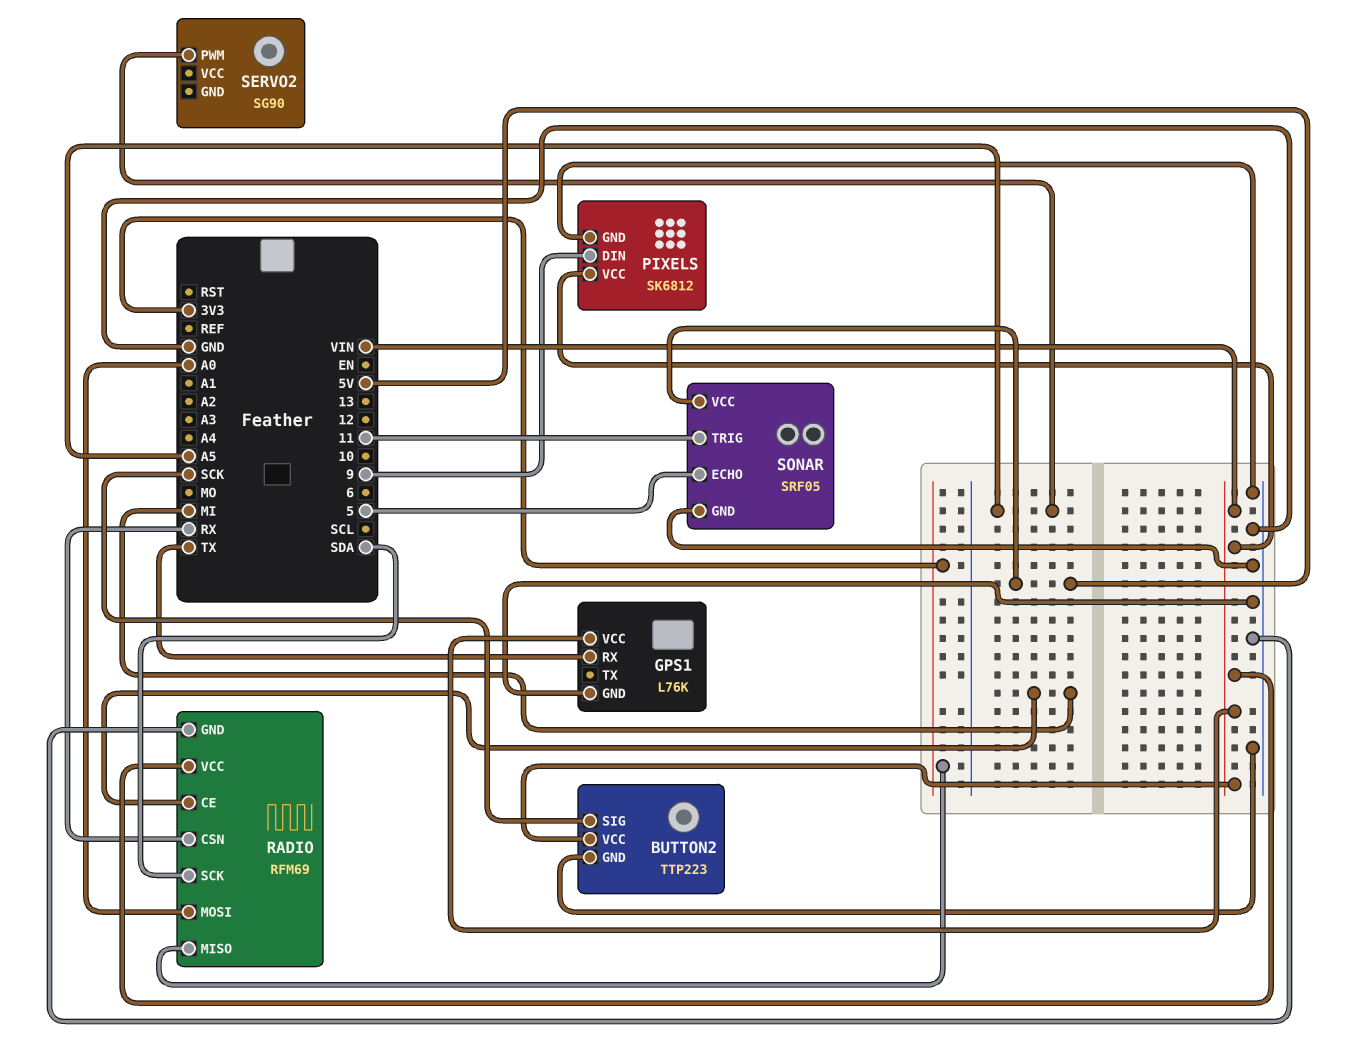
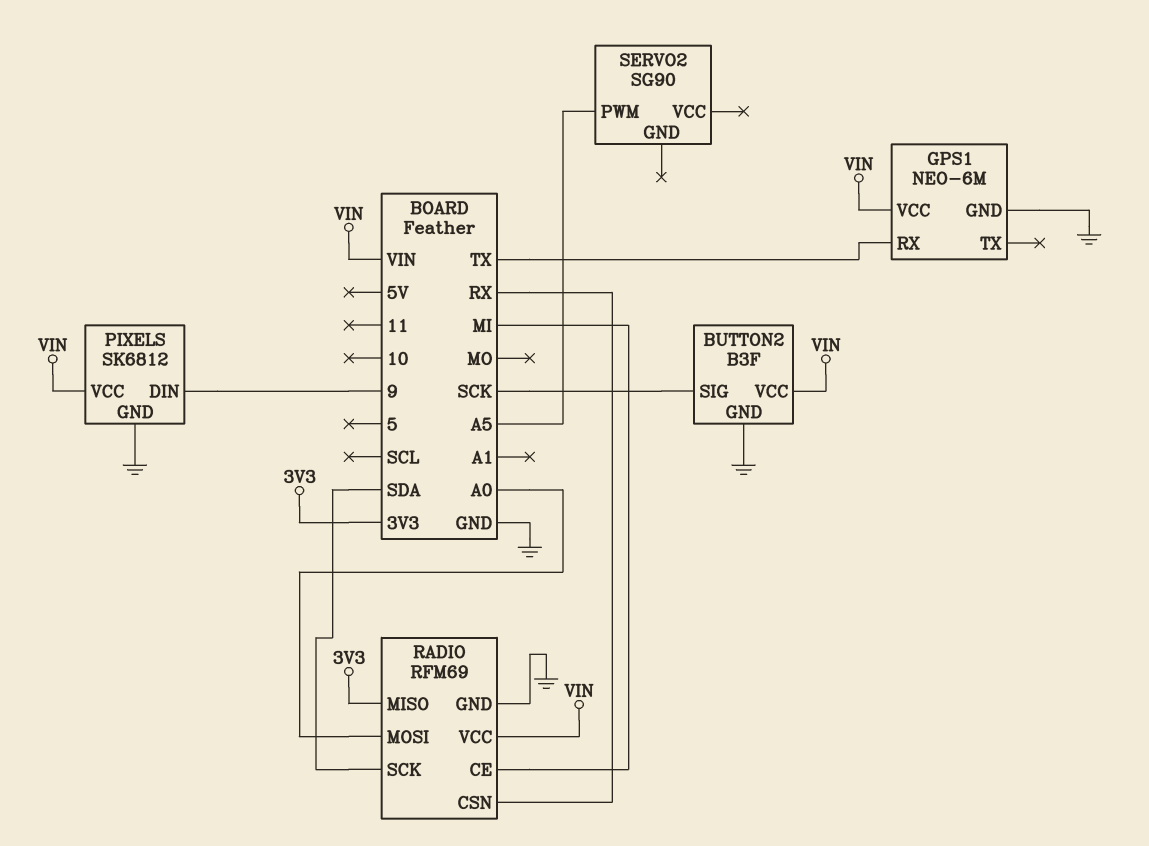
BUTTON2: TTP223 -> B3F
GPS1: L76K -> NEO-6M
SONAR: SRF05 -> none
SONAR pin ECHO: 5 -> none
SONAR pin GND: GND -> none
SONAR pin TRIG: 11 -> none
SONAR pin VCC: 5V -> none

